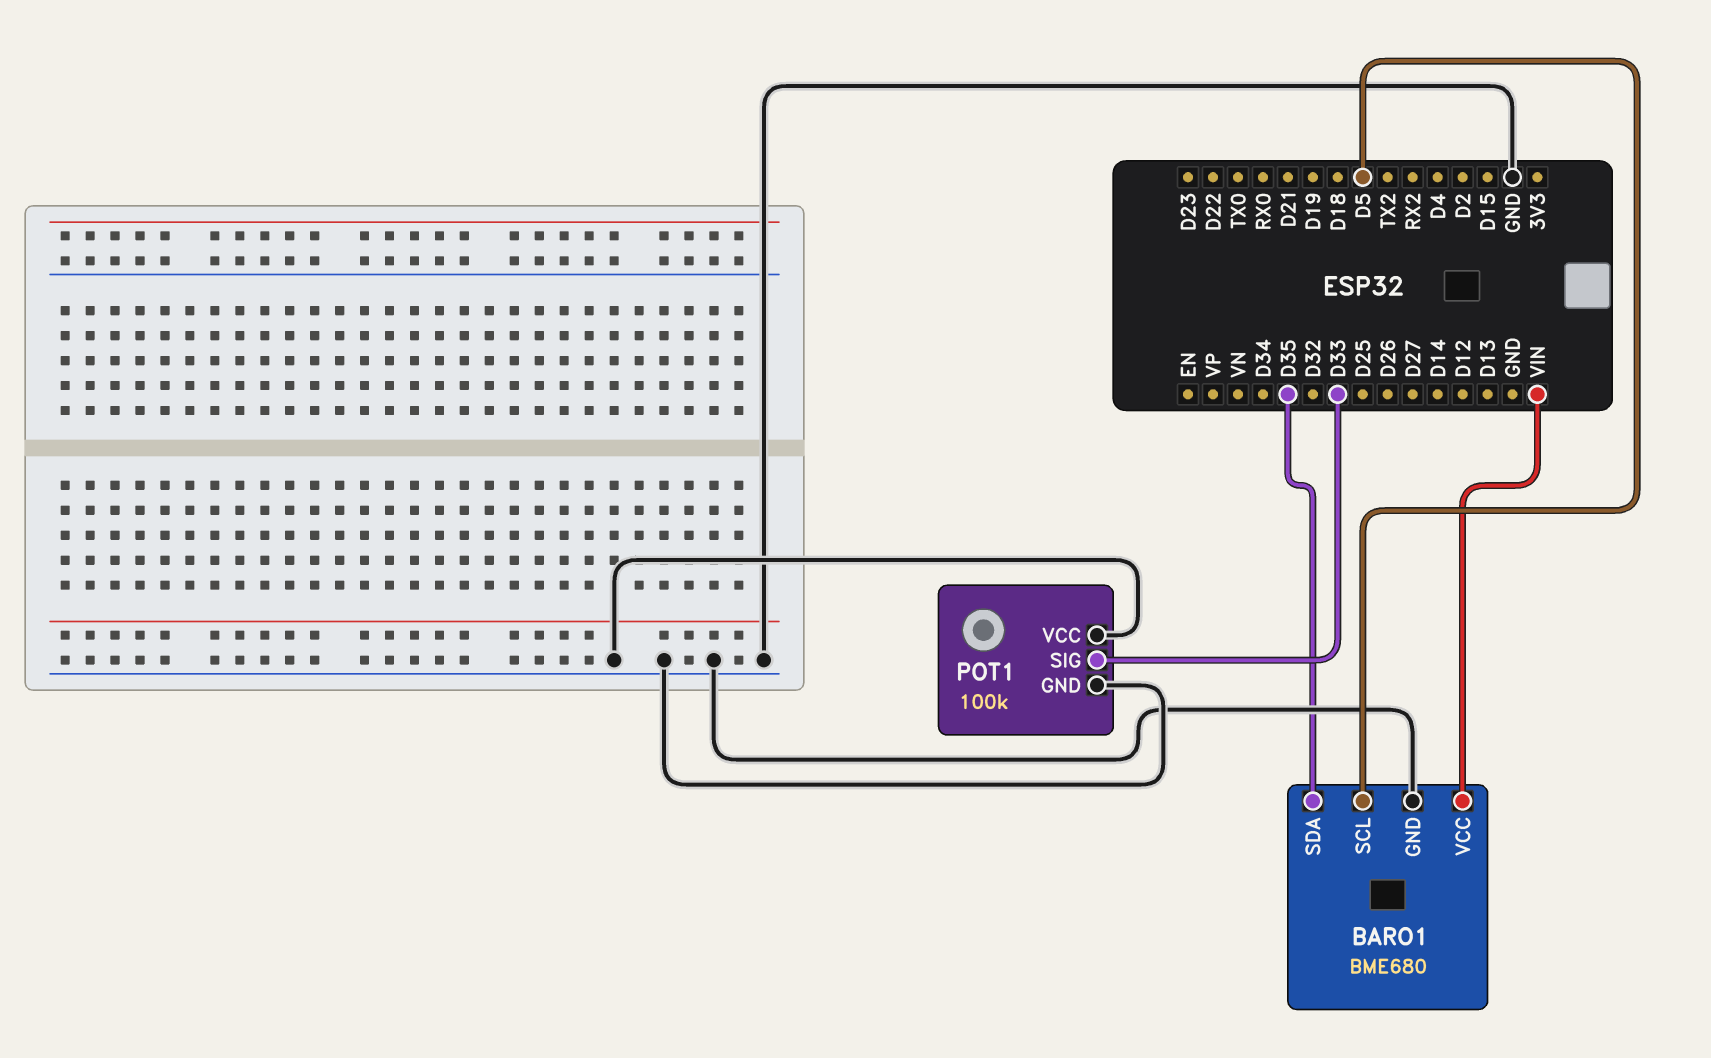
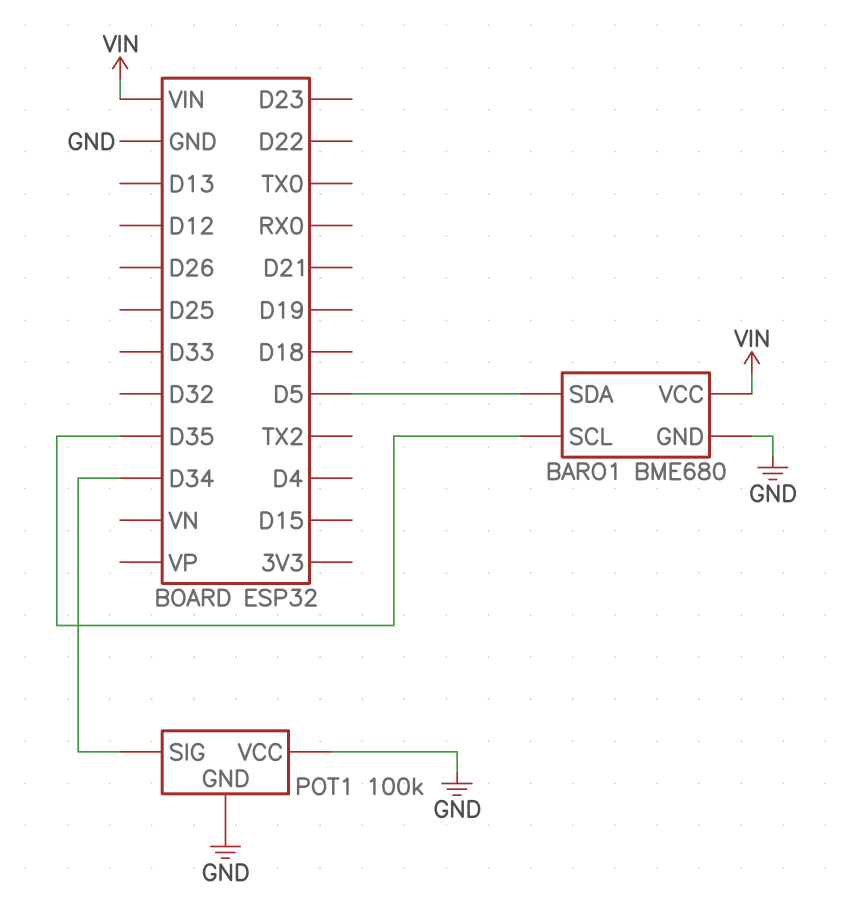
BARO1 pin SCL: D5 -> D35
BARO1 pin SDA: D35 -> D5
POT1 pin SIG: D33 -> D34

